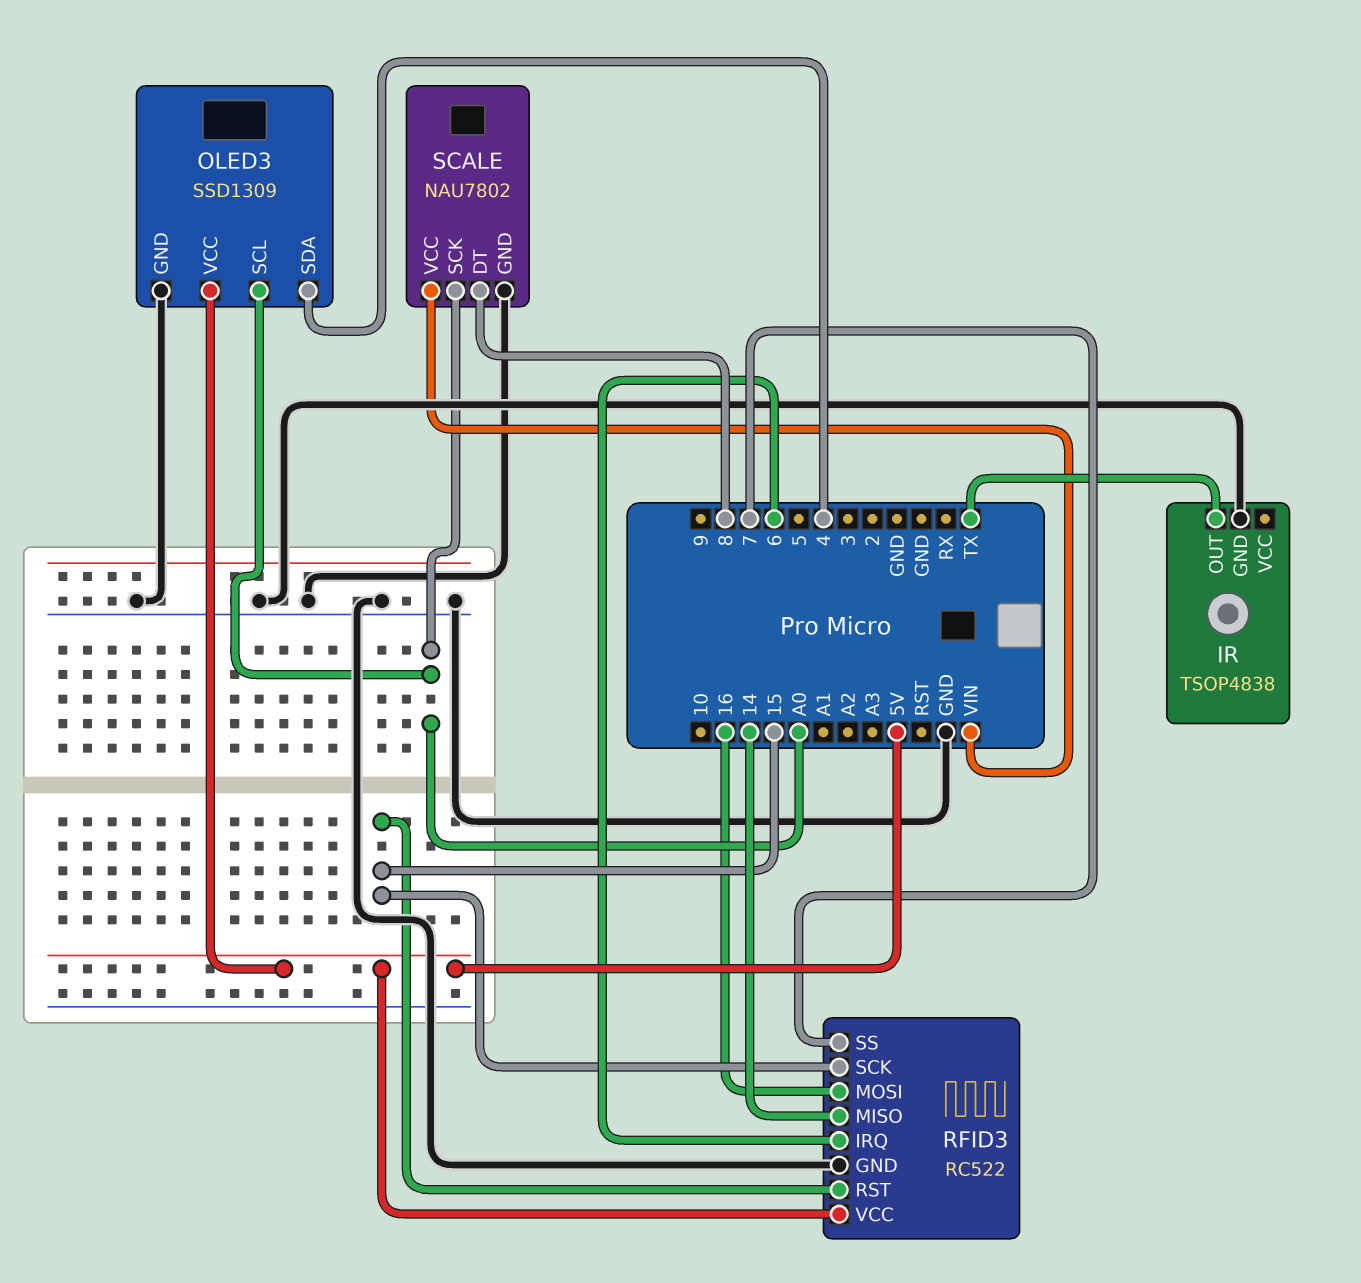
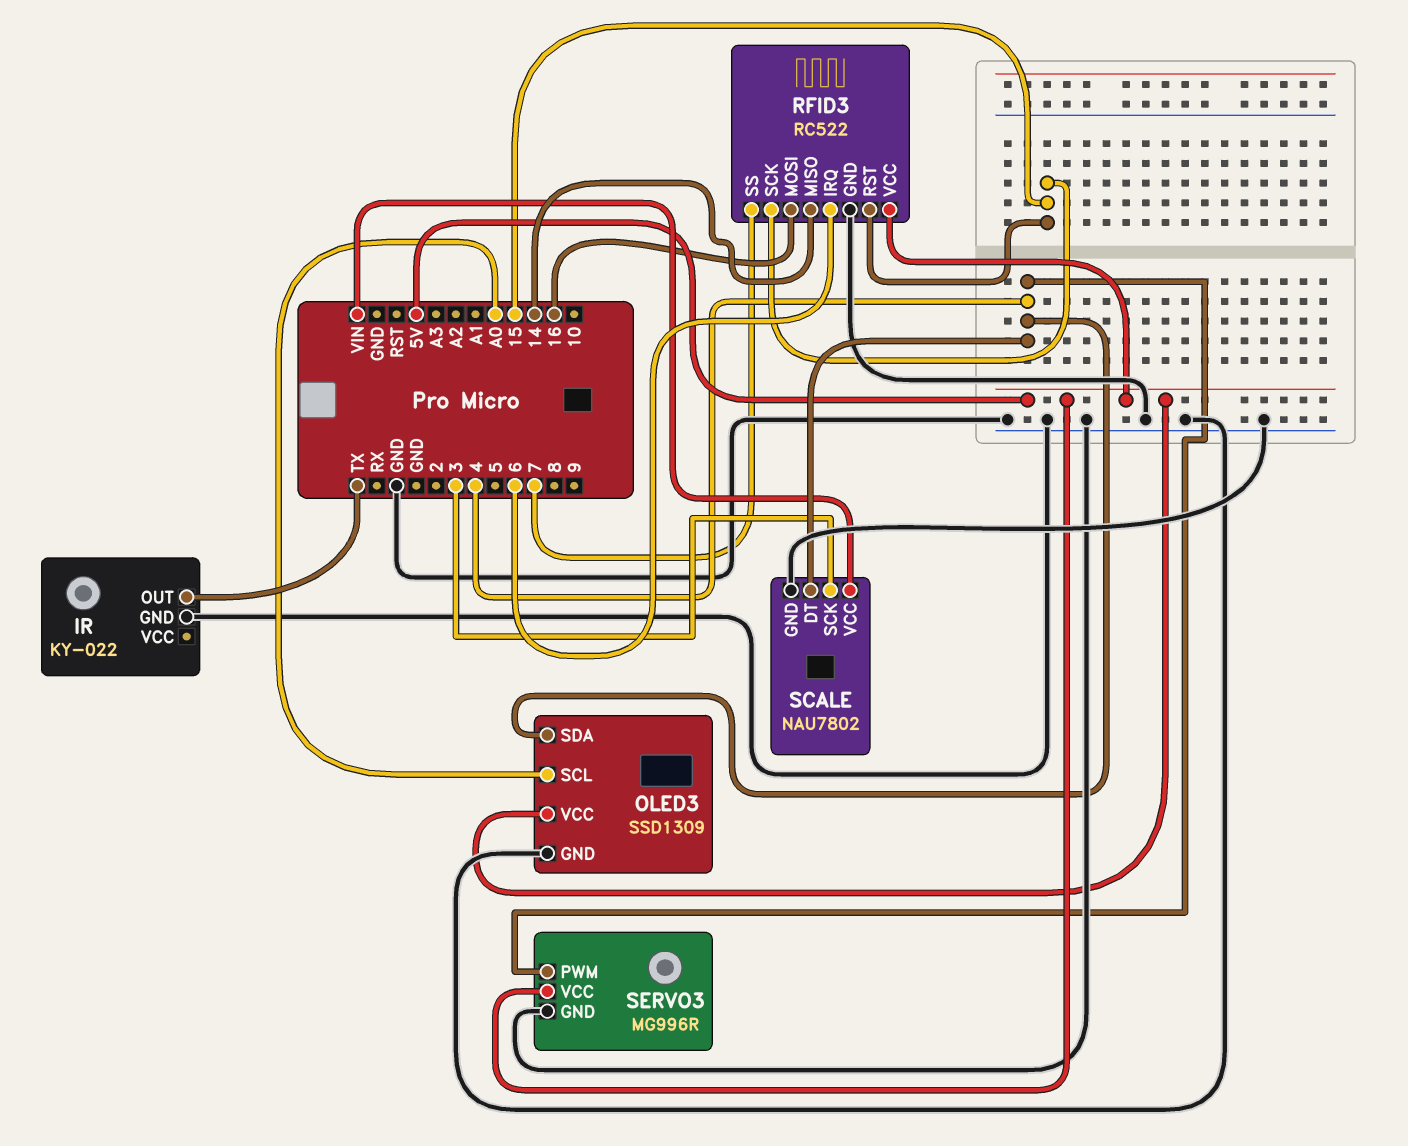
IR: TSOP4838 -> KY-022
SCALE pin DT: 8 -> 4
SCALE pin SCK: A0 -> 3
SERVO3: none -> MG996R
SERVO3 pin GND: none -> GND
SERVO3 pin PWM: none -> 4
SERVO3 pin VCC: none -> 5V

